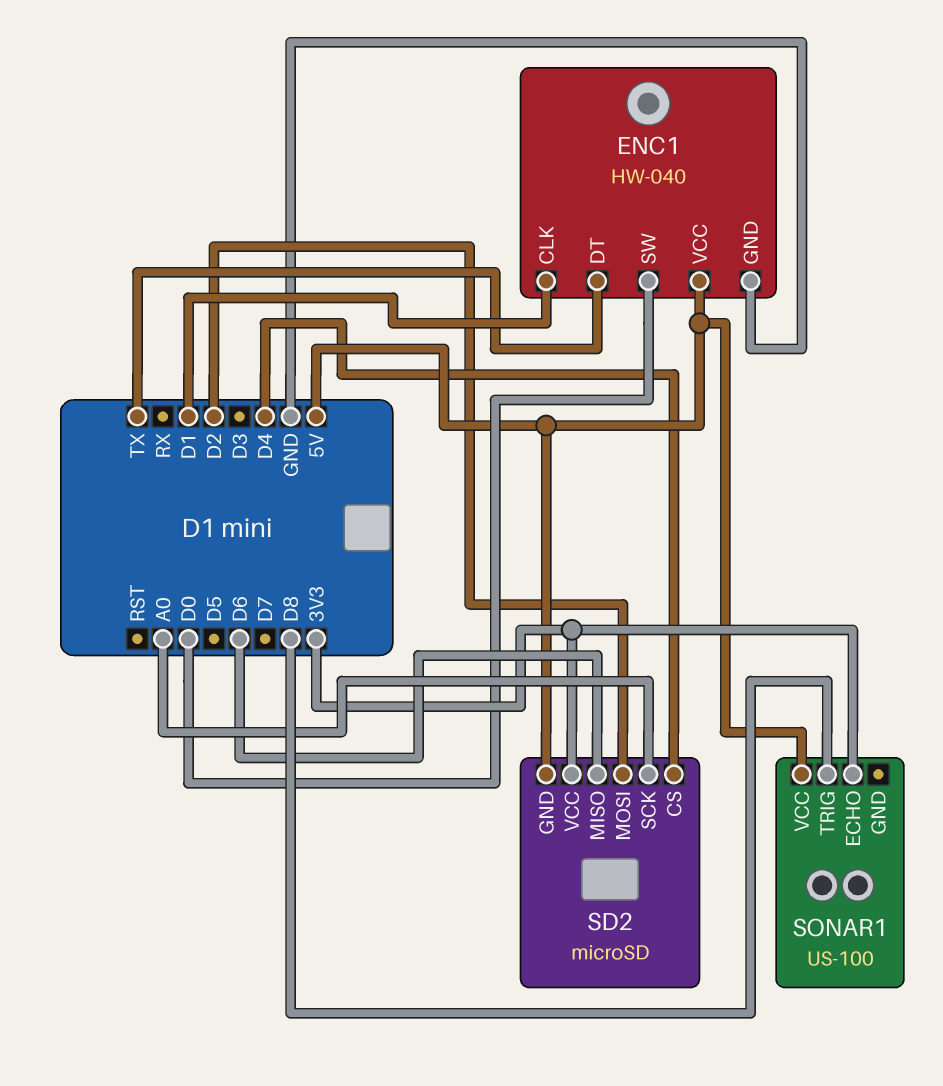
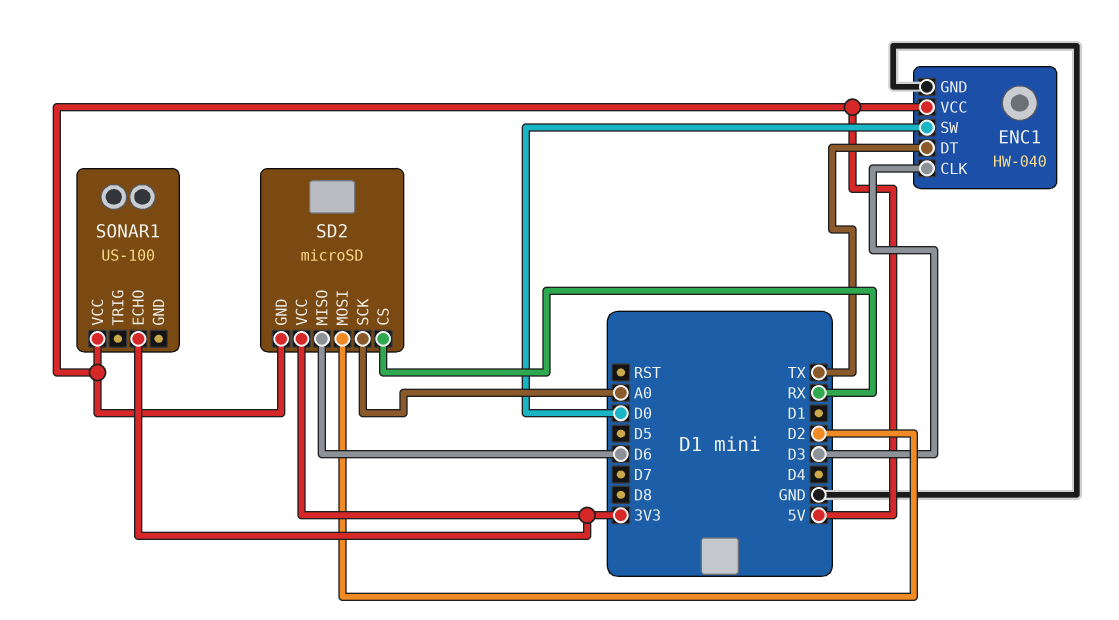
ENC1 pin CLK: D1 -> D3
SD2 pin CS: D4 -> RX
SONAR1 pin TRIG: D8 -> none

